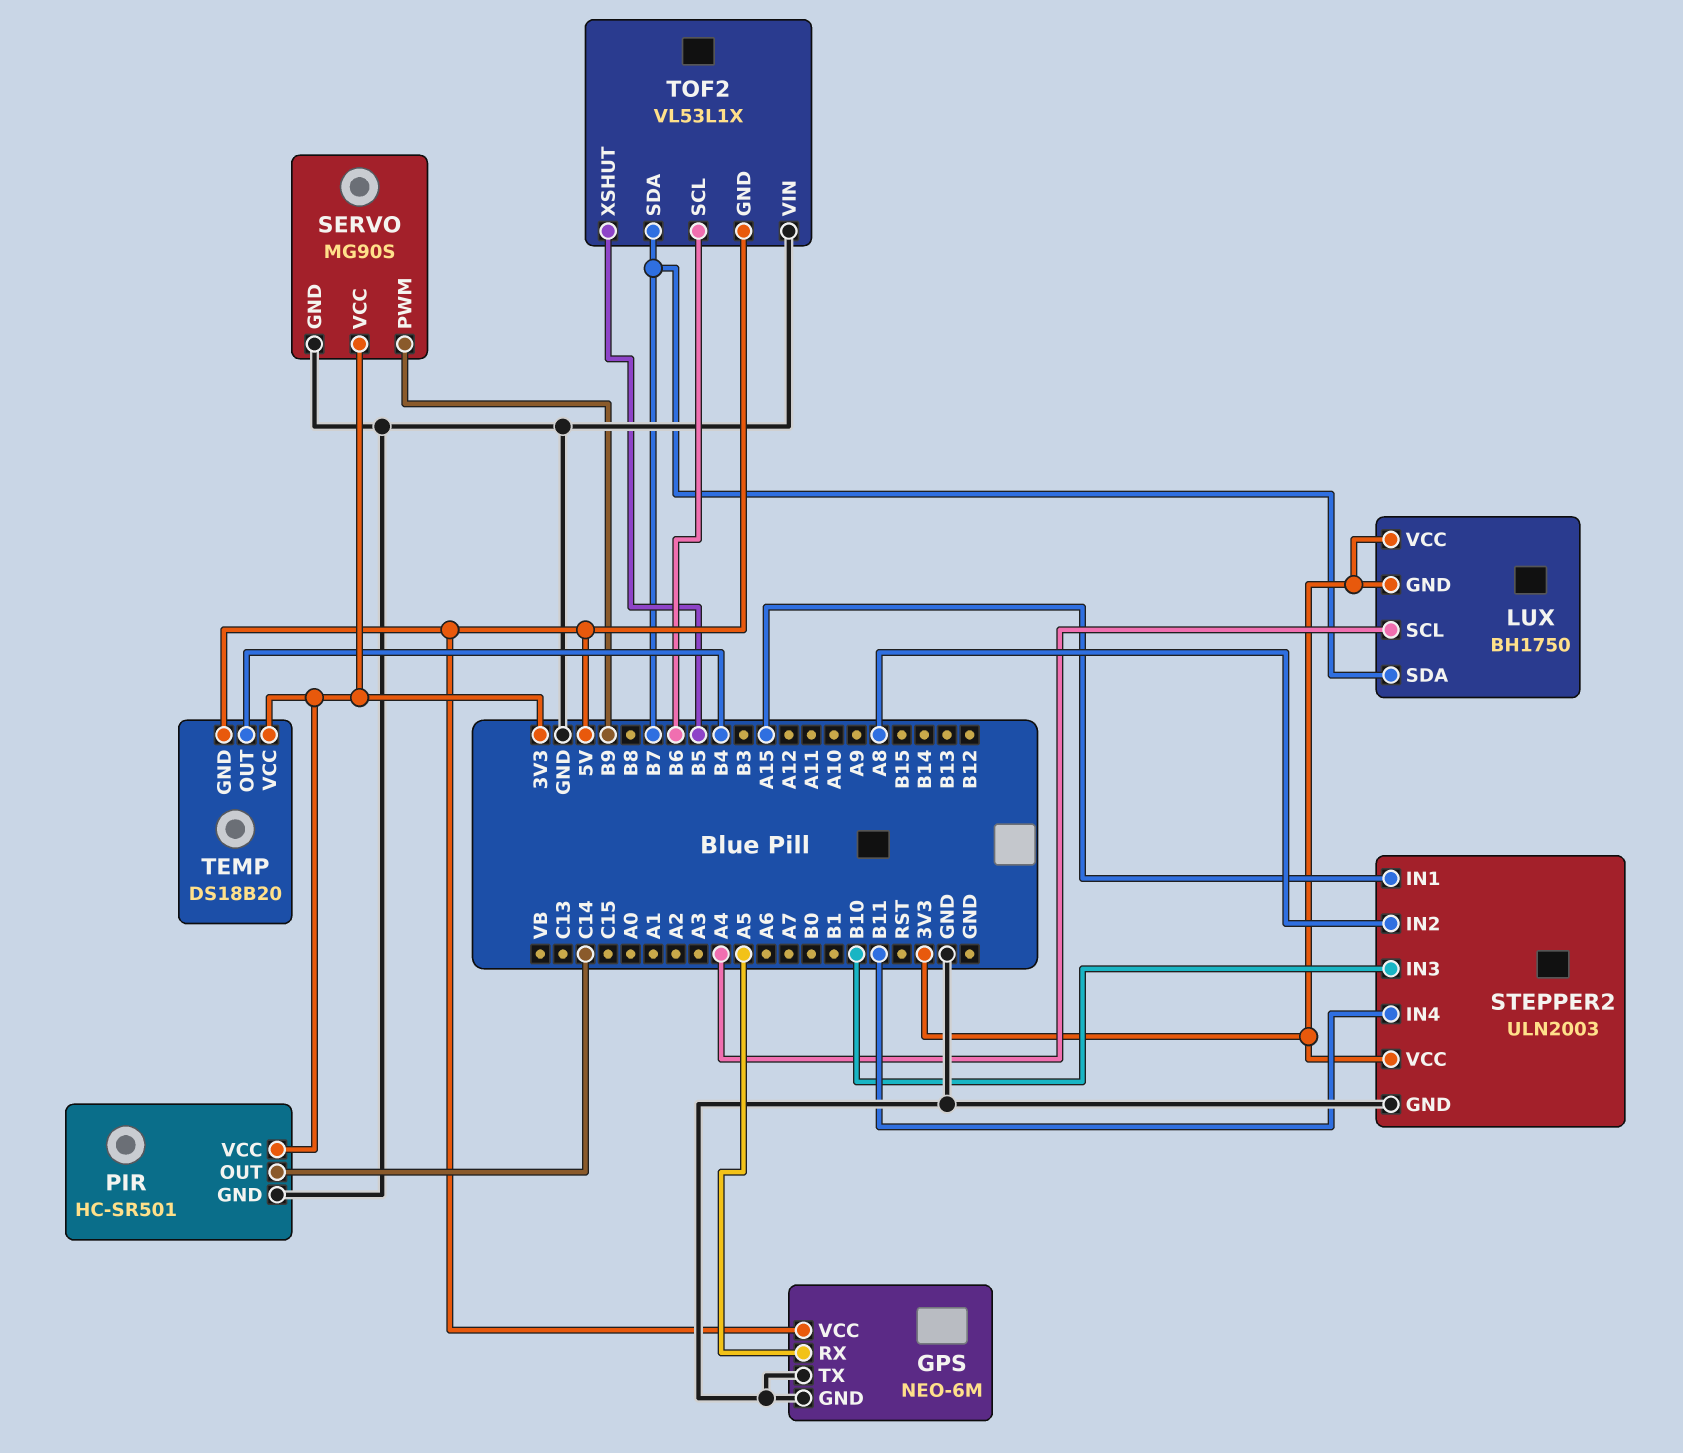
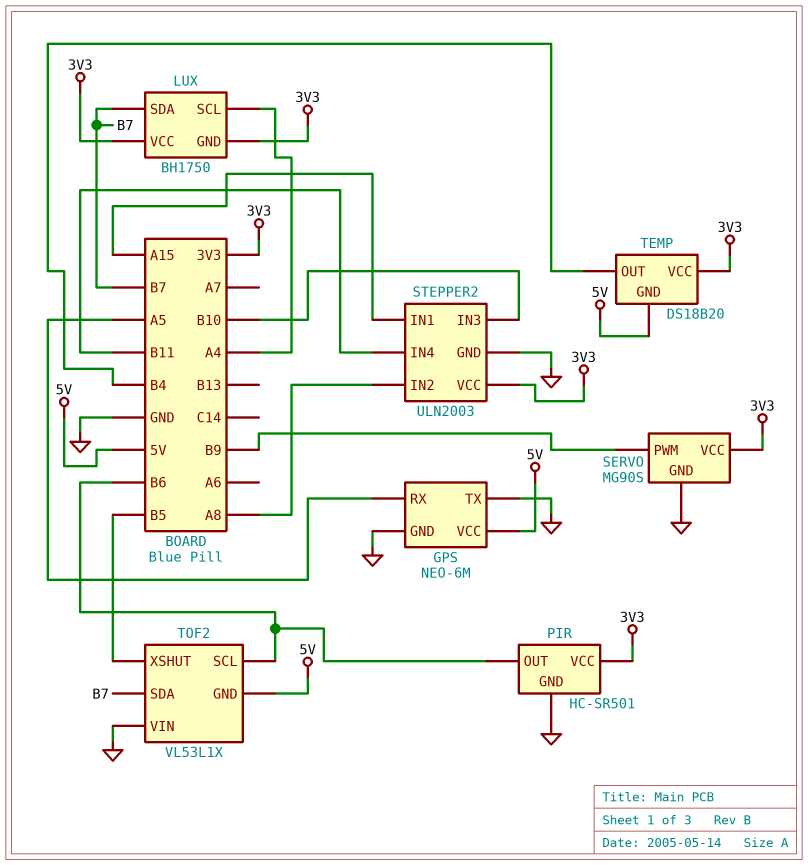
PIR pin OUT: C14 -> B6

